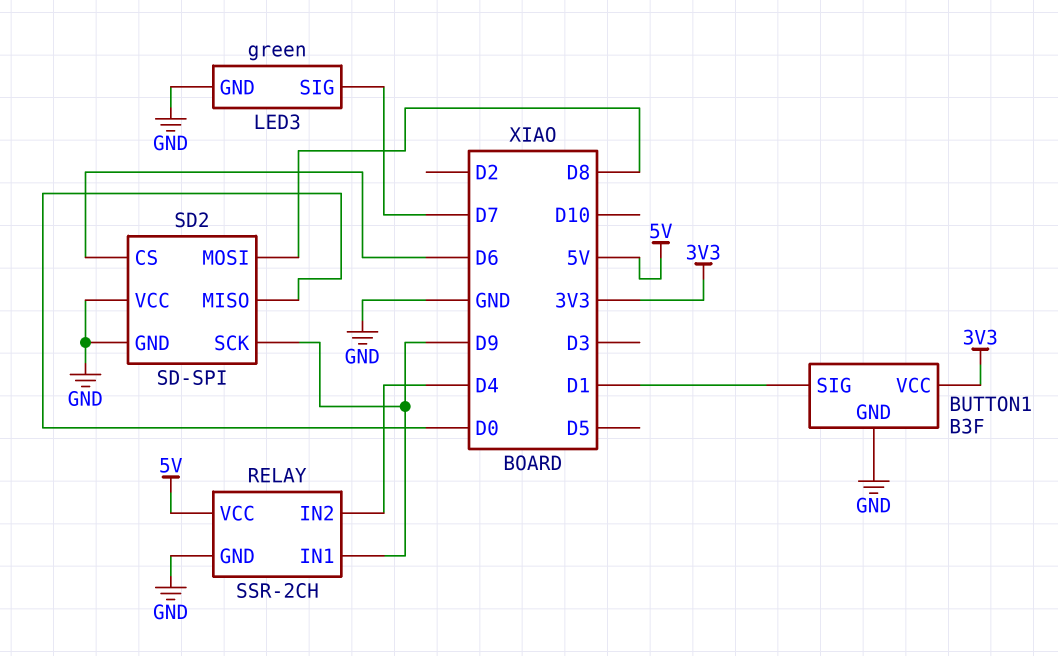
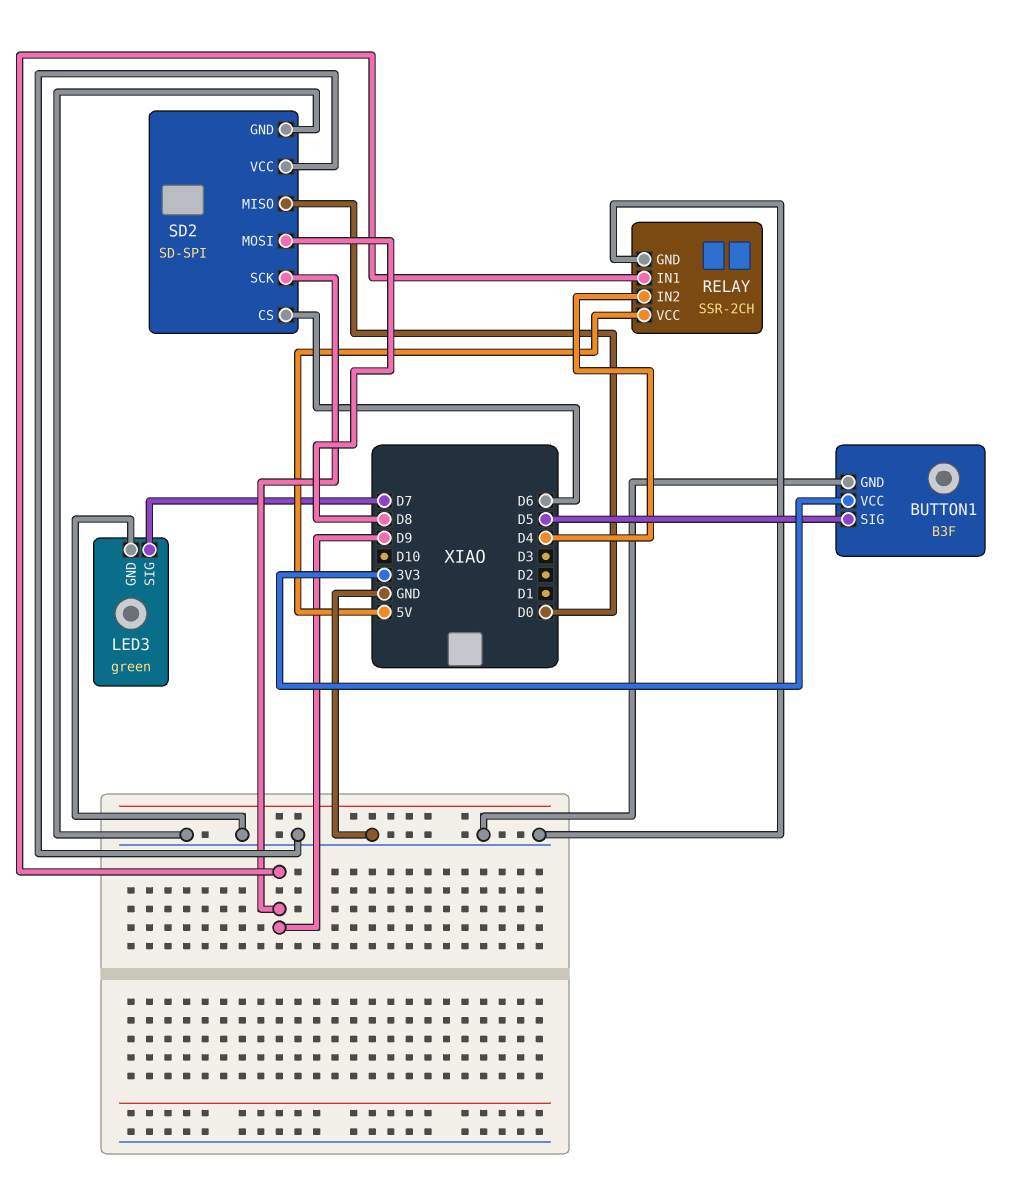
BUTTON1 pin SIG: D1 -> D5

